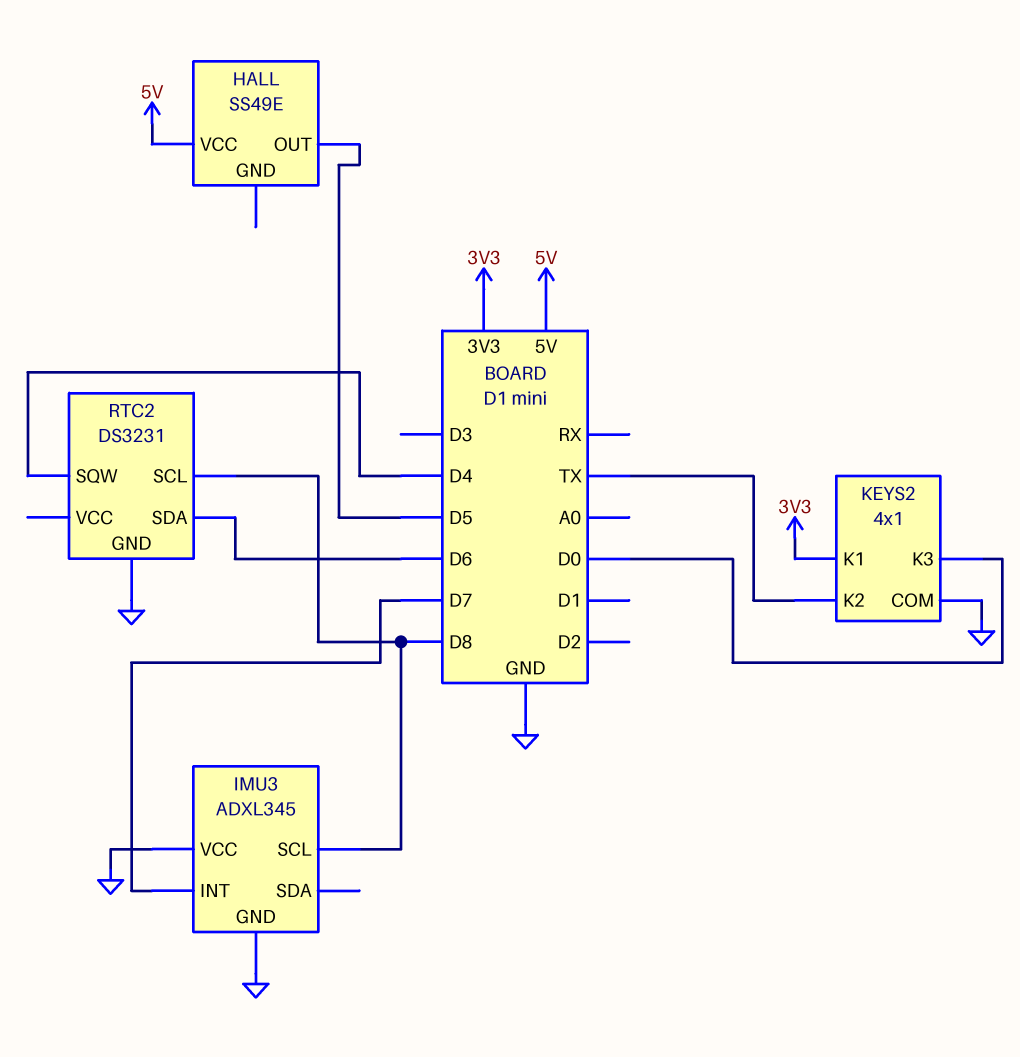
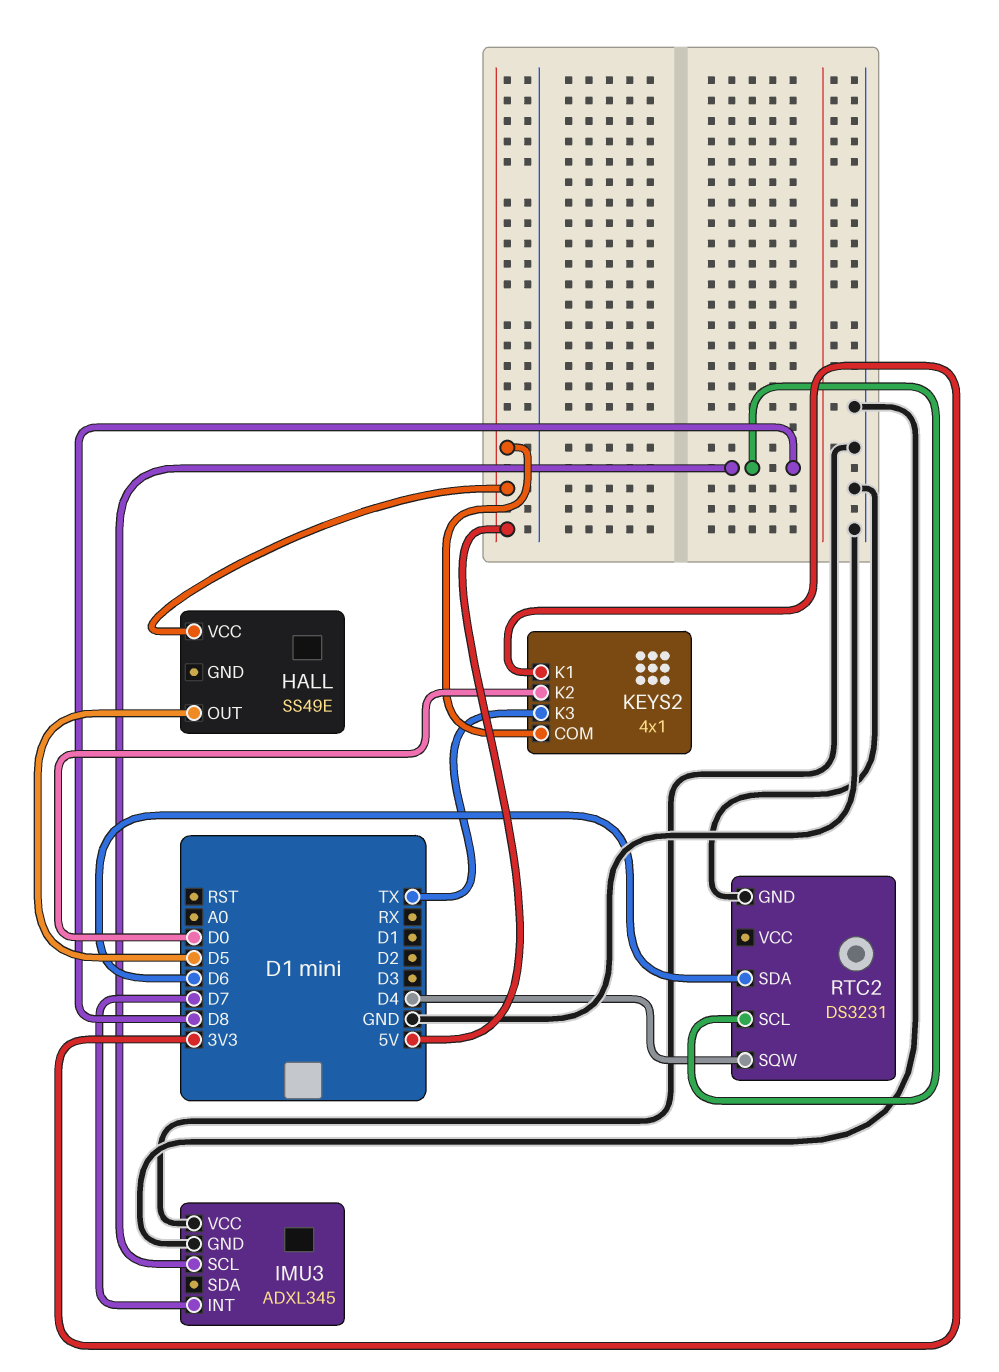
KEYS2 pin COM: GND -> 5V
KEYS2 pin K2: TX -> D0
KEYS2 pin K3: D0 -> TX

